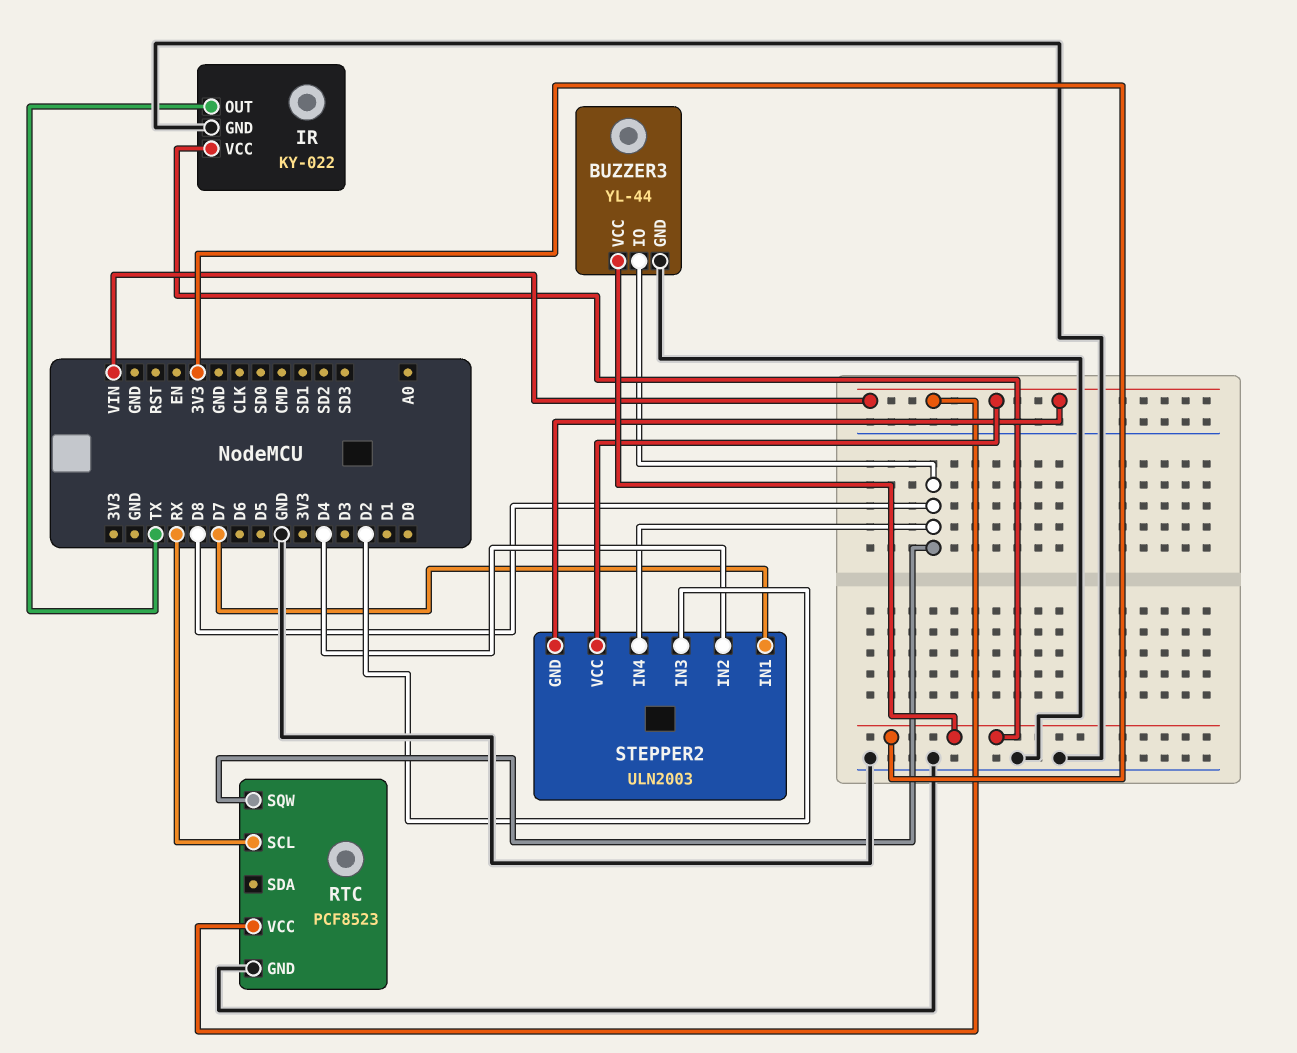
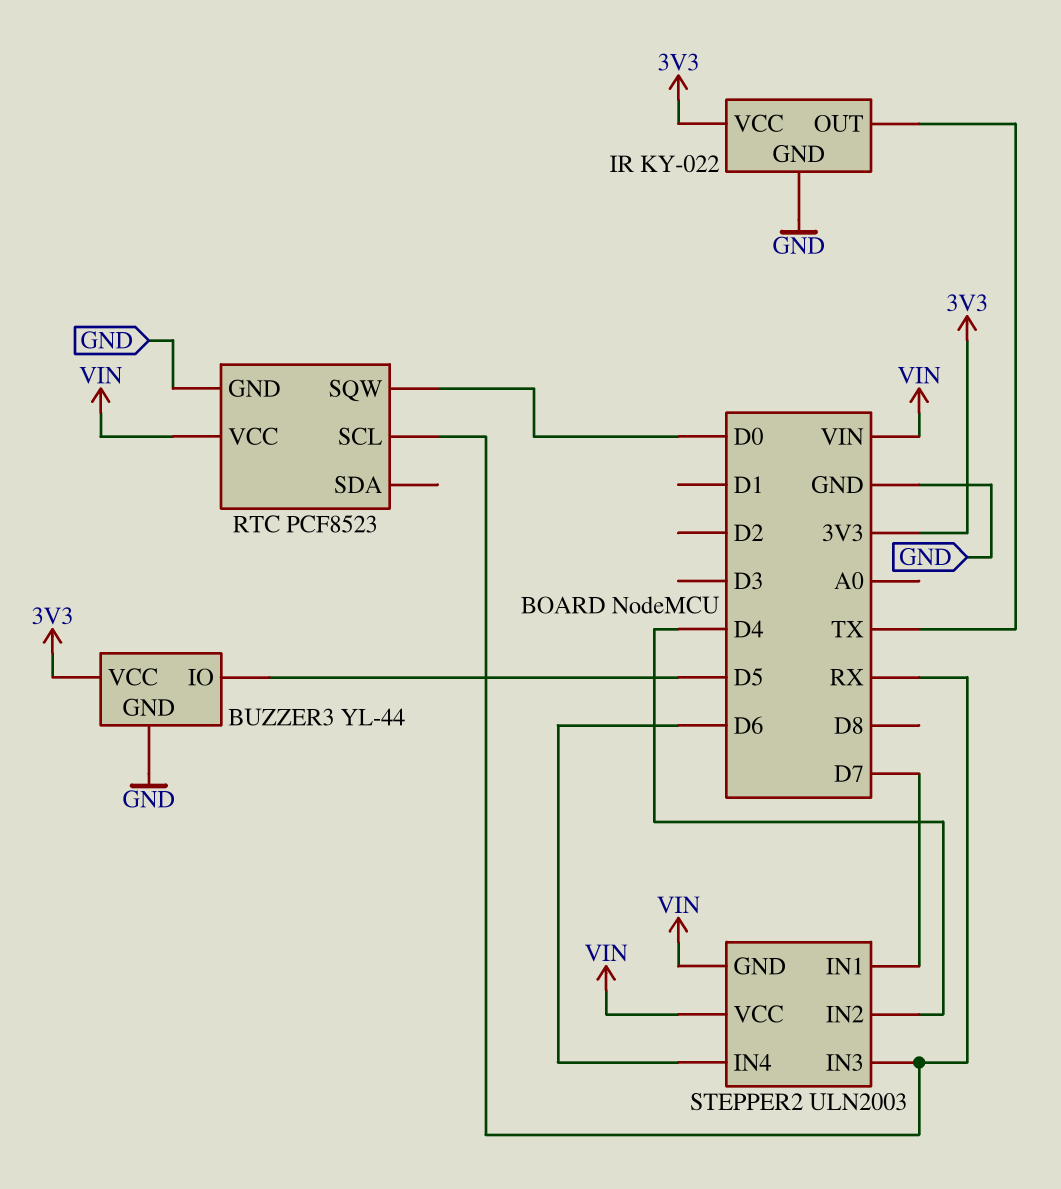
BUZZER3 pin IO: D8 -> D5
RTC pin SQW: D8 -> D0
STEPPER2 pin IN3: D2 -> RX
STEPPER2 pin IN4: D8 -> D6

